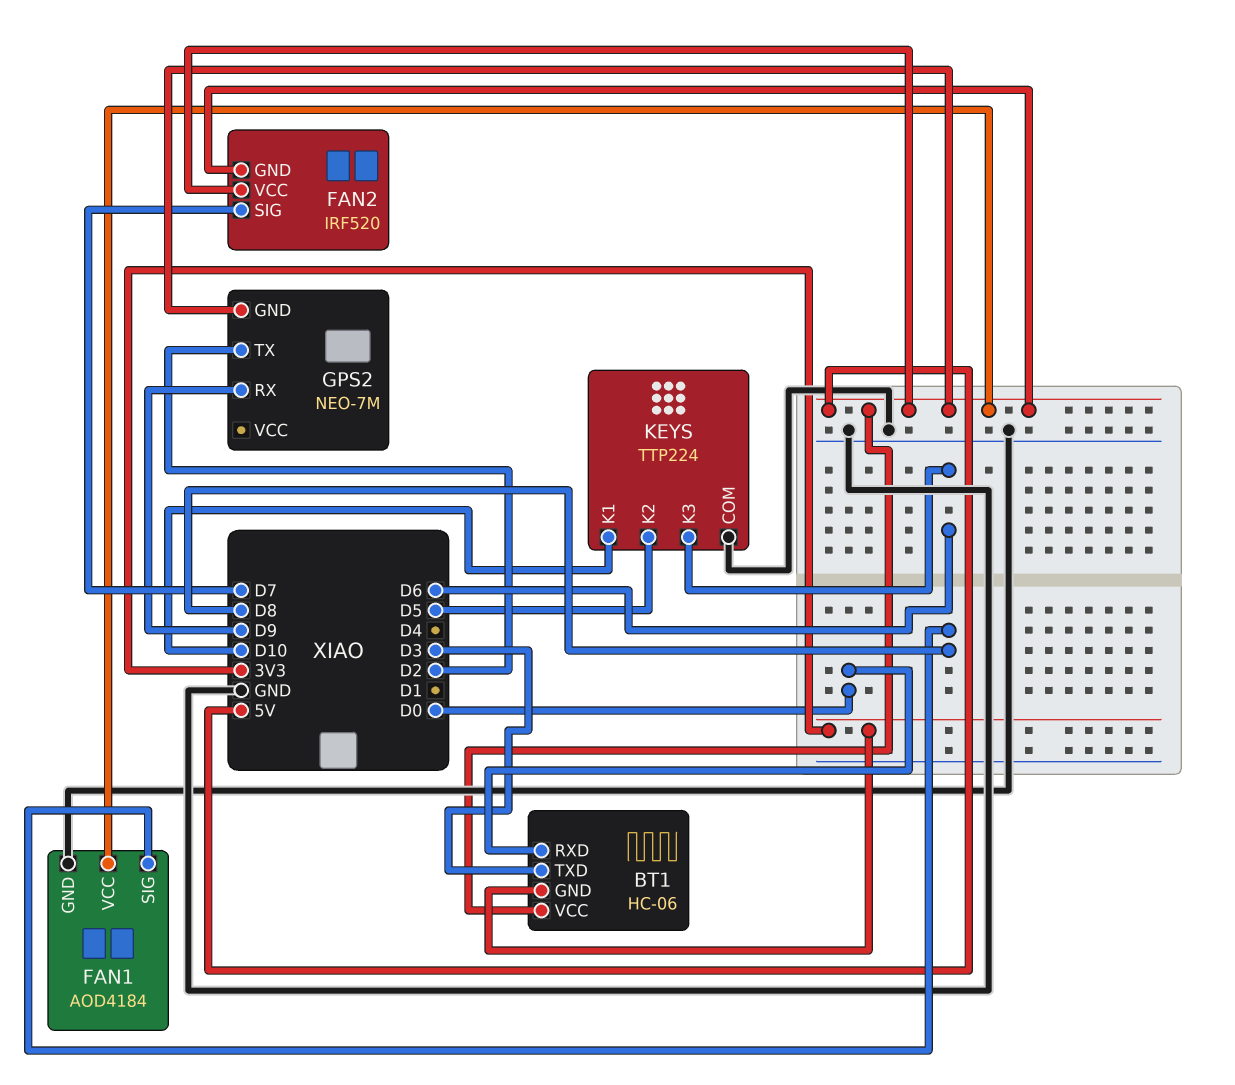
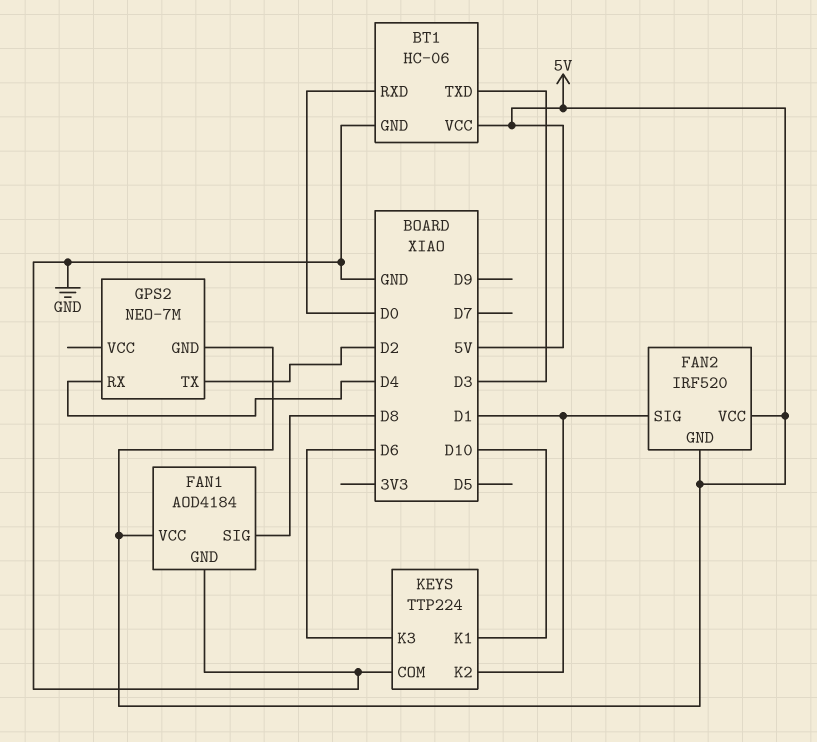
BT1 pin GND: 3V3 -> GND
FAN2 pin SIG: D7 -> D1
GPS2 pin RX: D9 -> D4
KEYS pin K2: D5 -> D1

